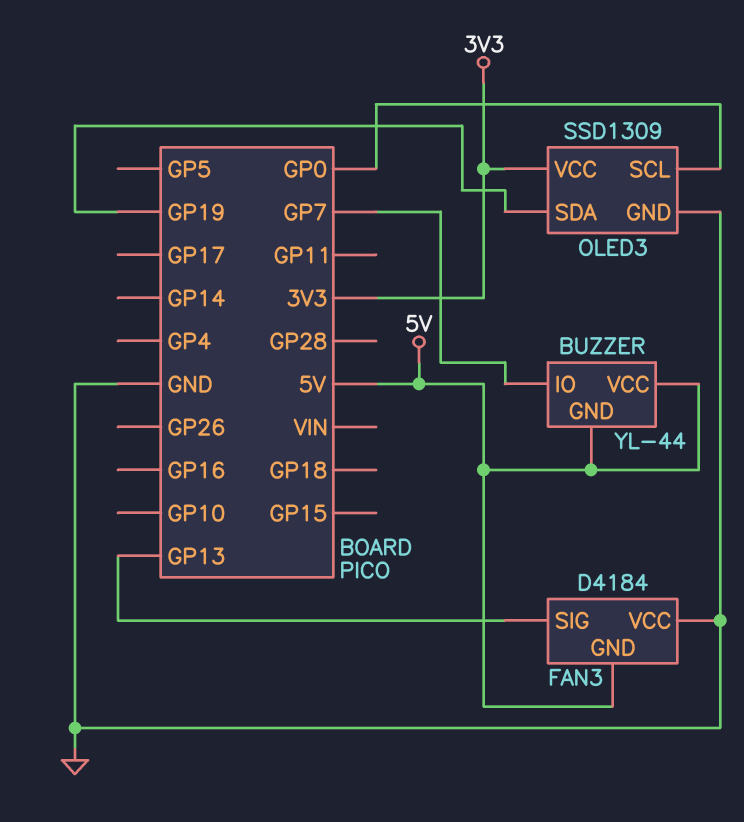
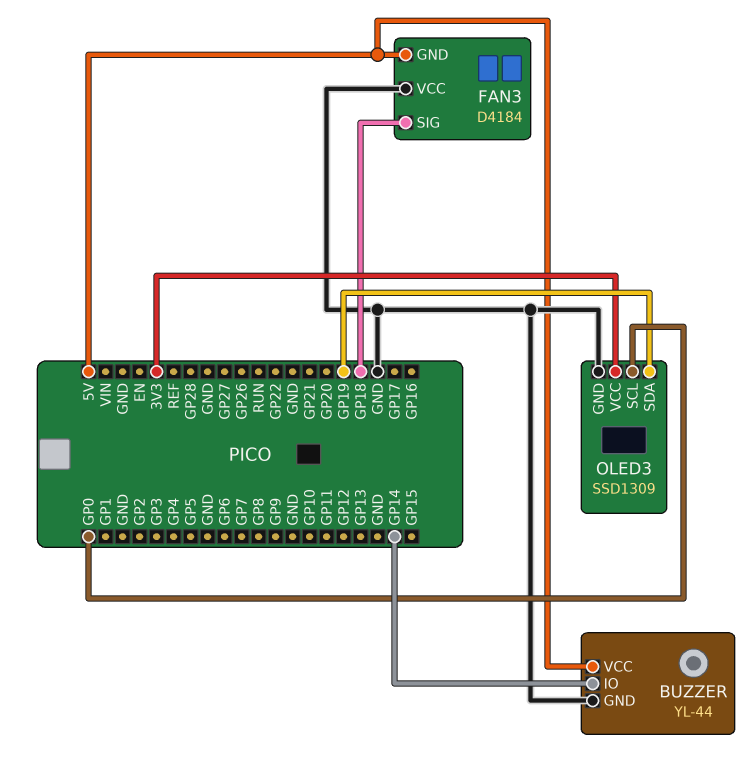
BUZZER pin GND: 5V -> GND
BUZZER pin IO: GP7 -> GP14
FAN3 pin SIG: GP13 -> GP18

